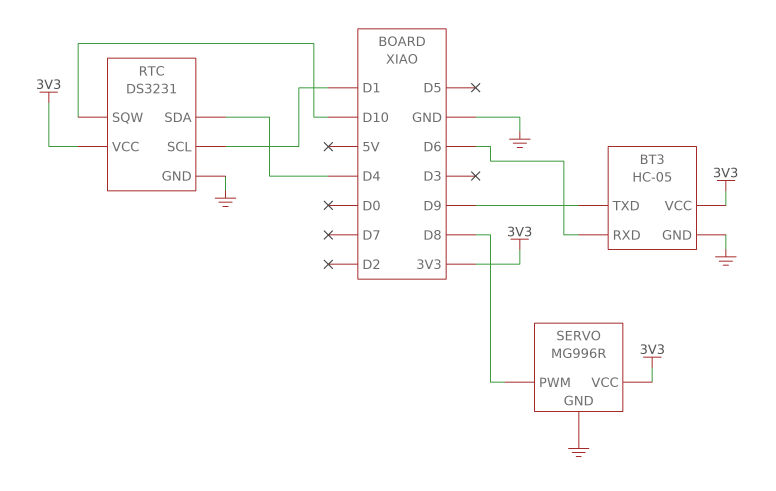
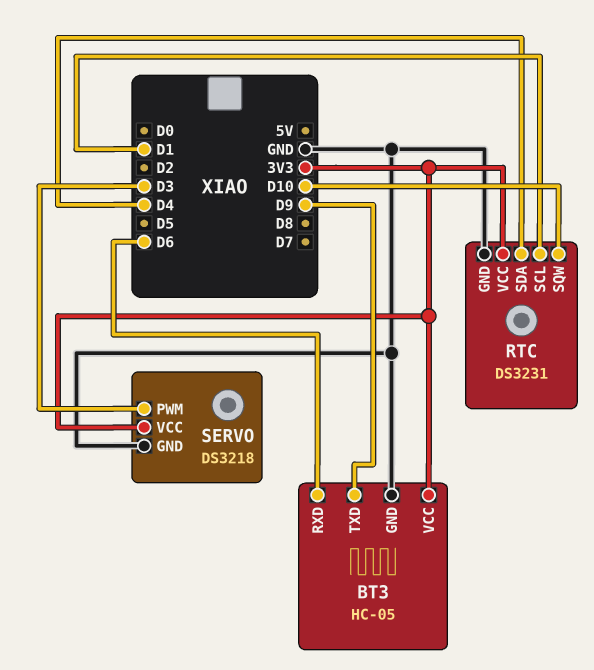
SERVO: MG996R -> DS3218
SERVO pin PWM: D8 -> D3

